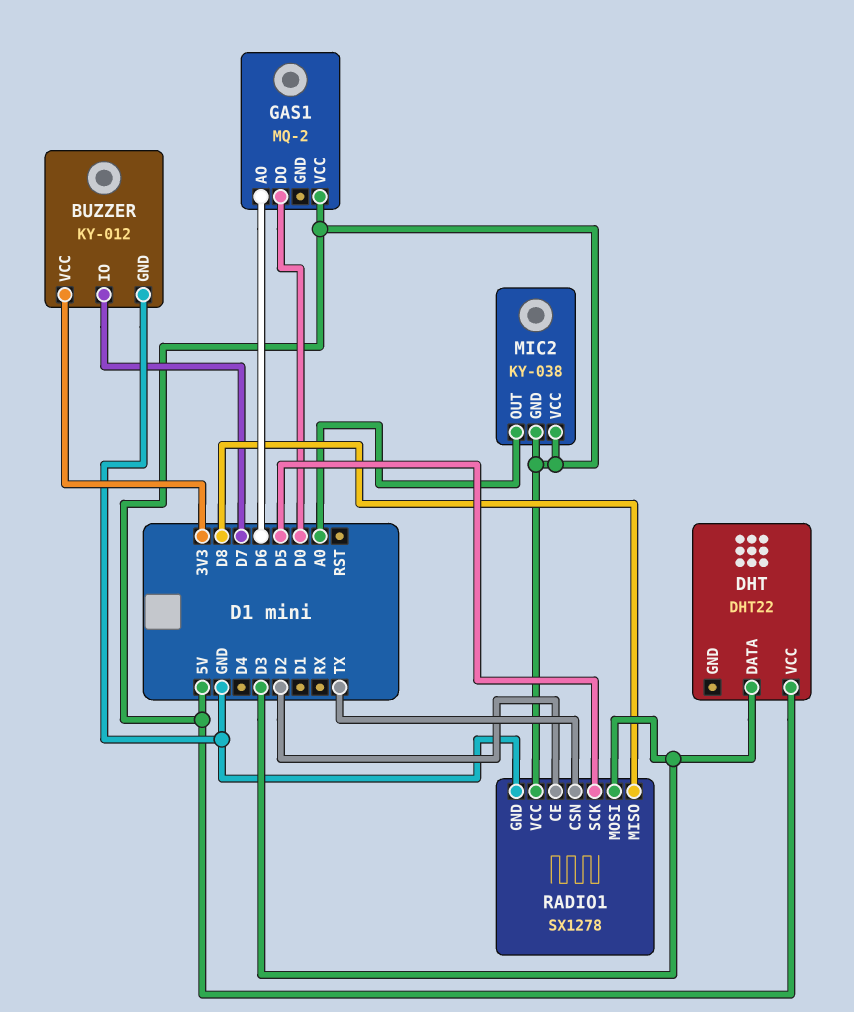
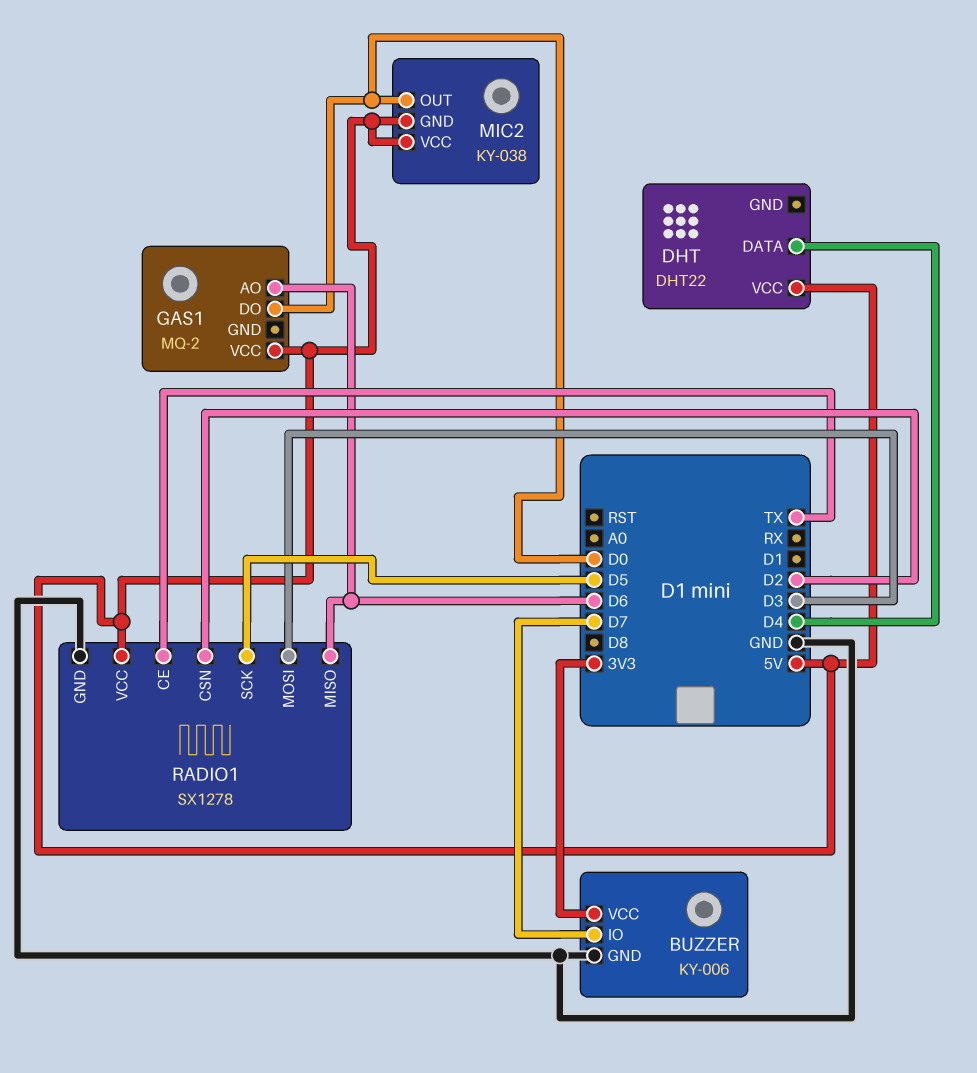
BUZZER: KY-012 -> KY-006
DHT pin DATA: D3 -> D4
MIC2 pin OUT: A0 -> D0
RADIO1 pin CE: D2 -> TX
RADIO1 pin CSN: TX -> D2
RADIO1 pin MISO: D8 -> D6

